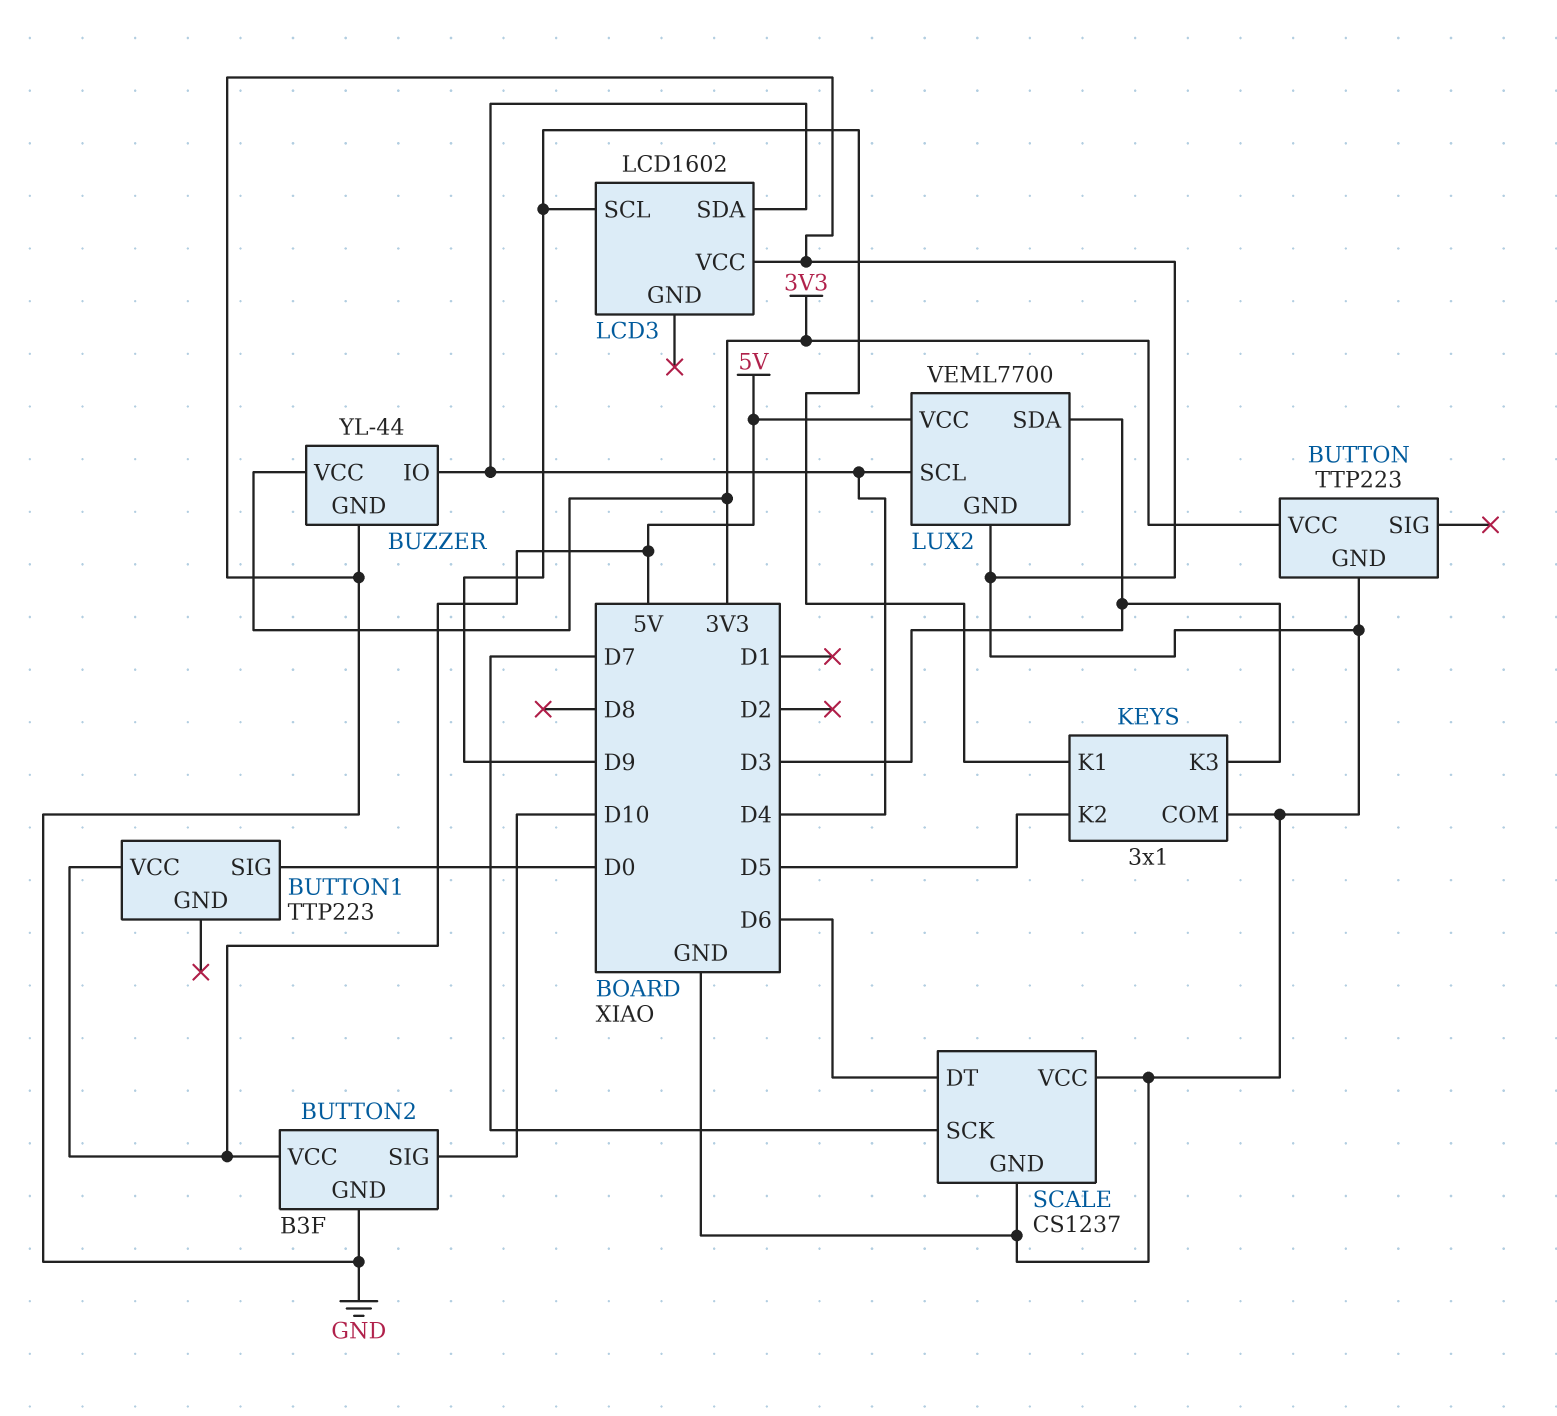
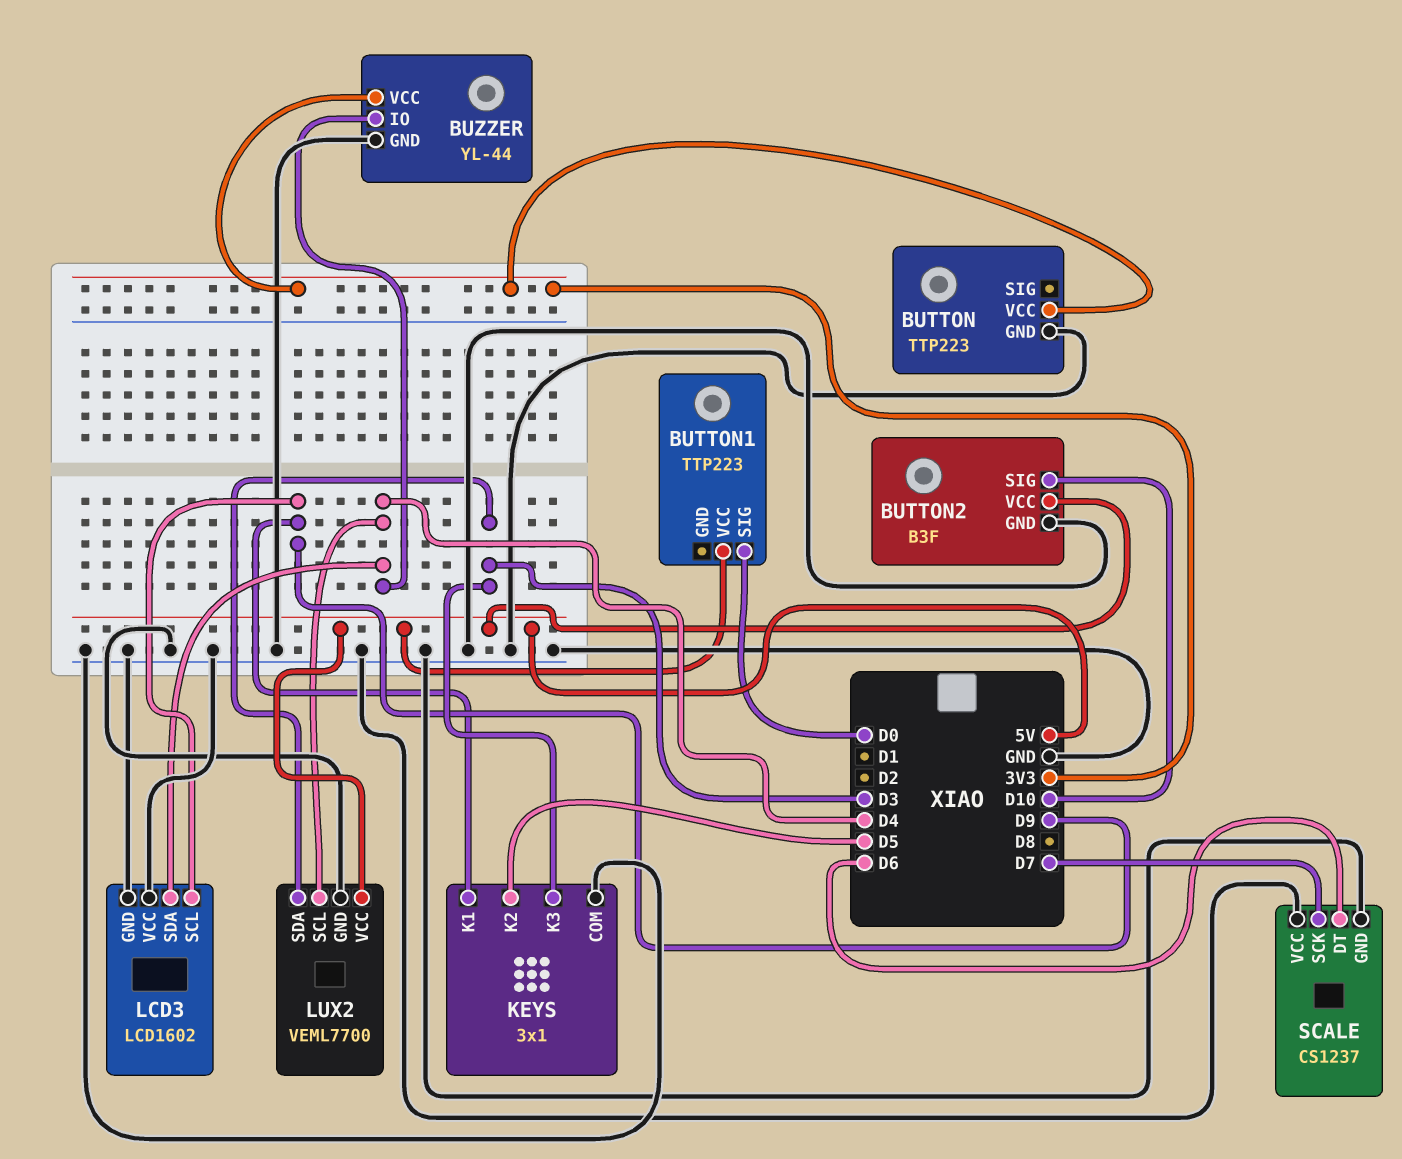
LCD3 pin GND: none -> GND

